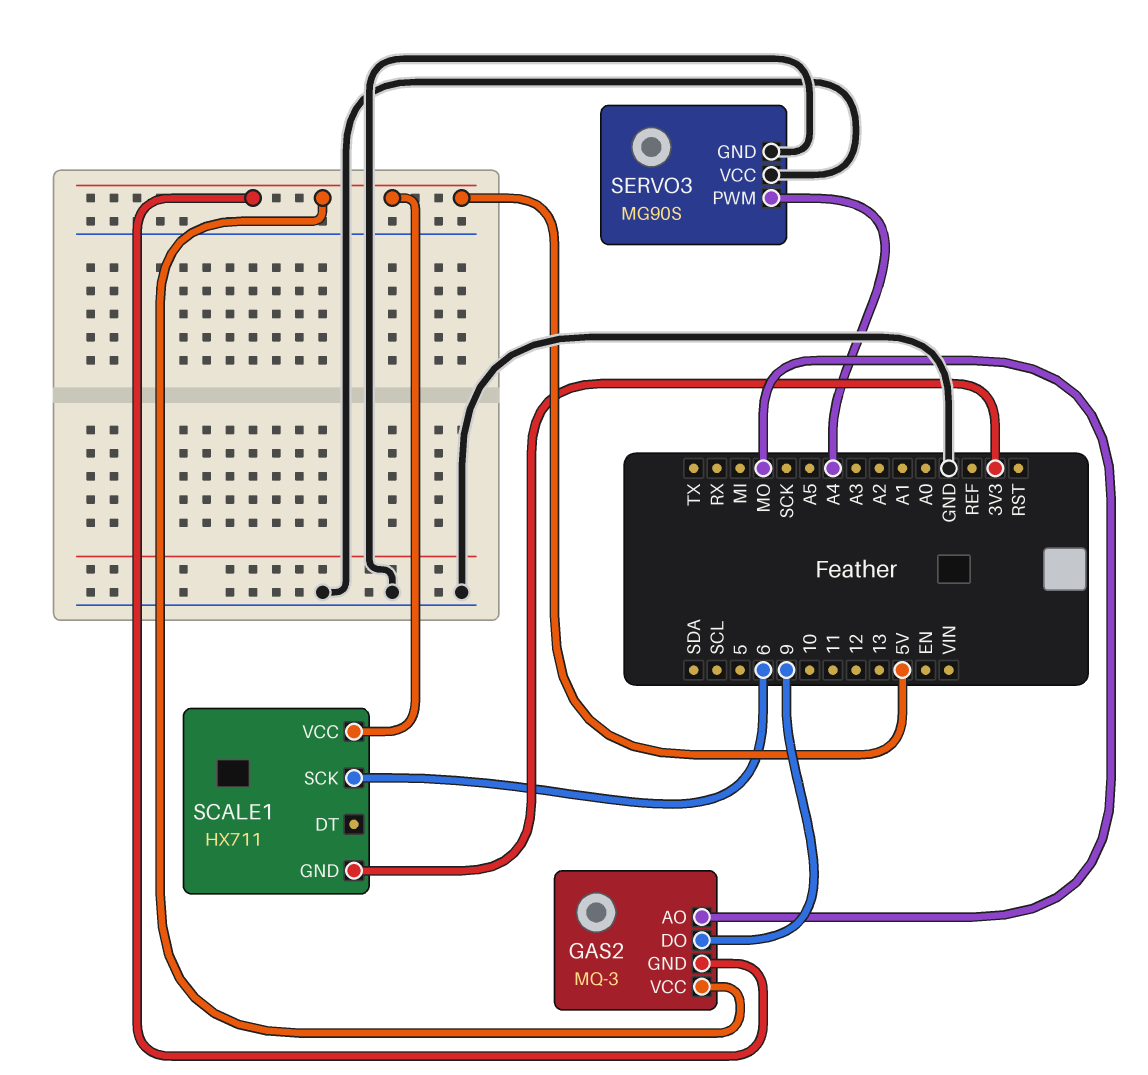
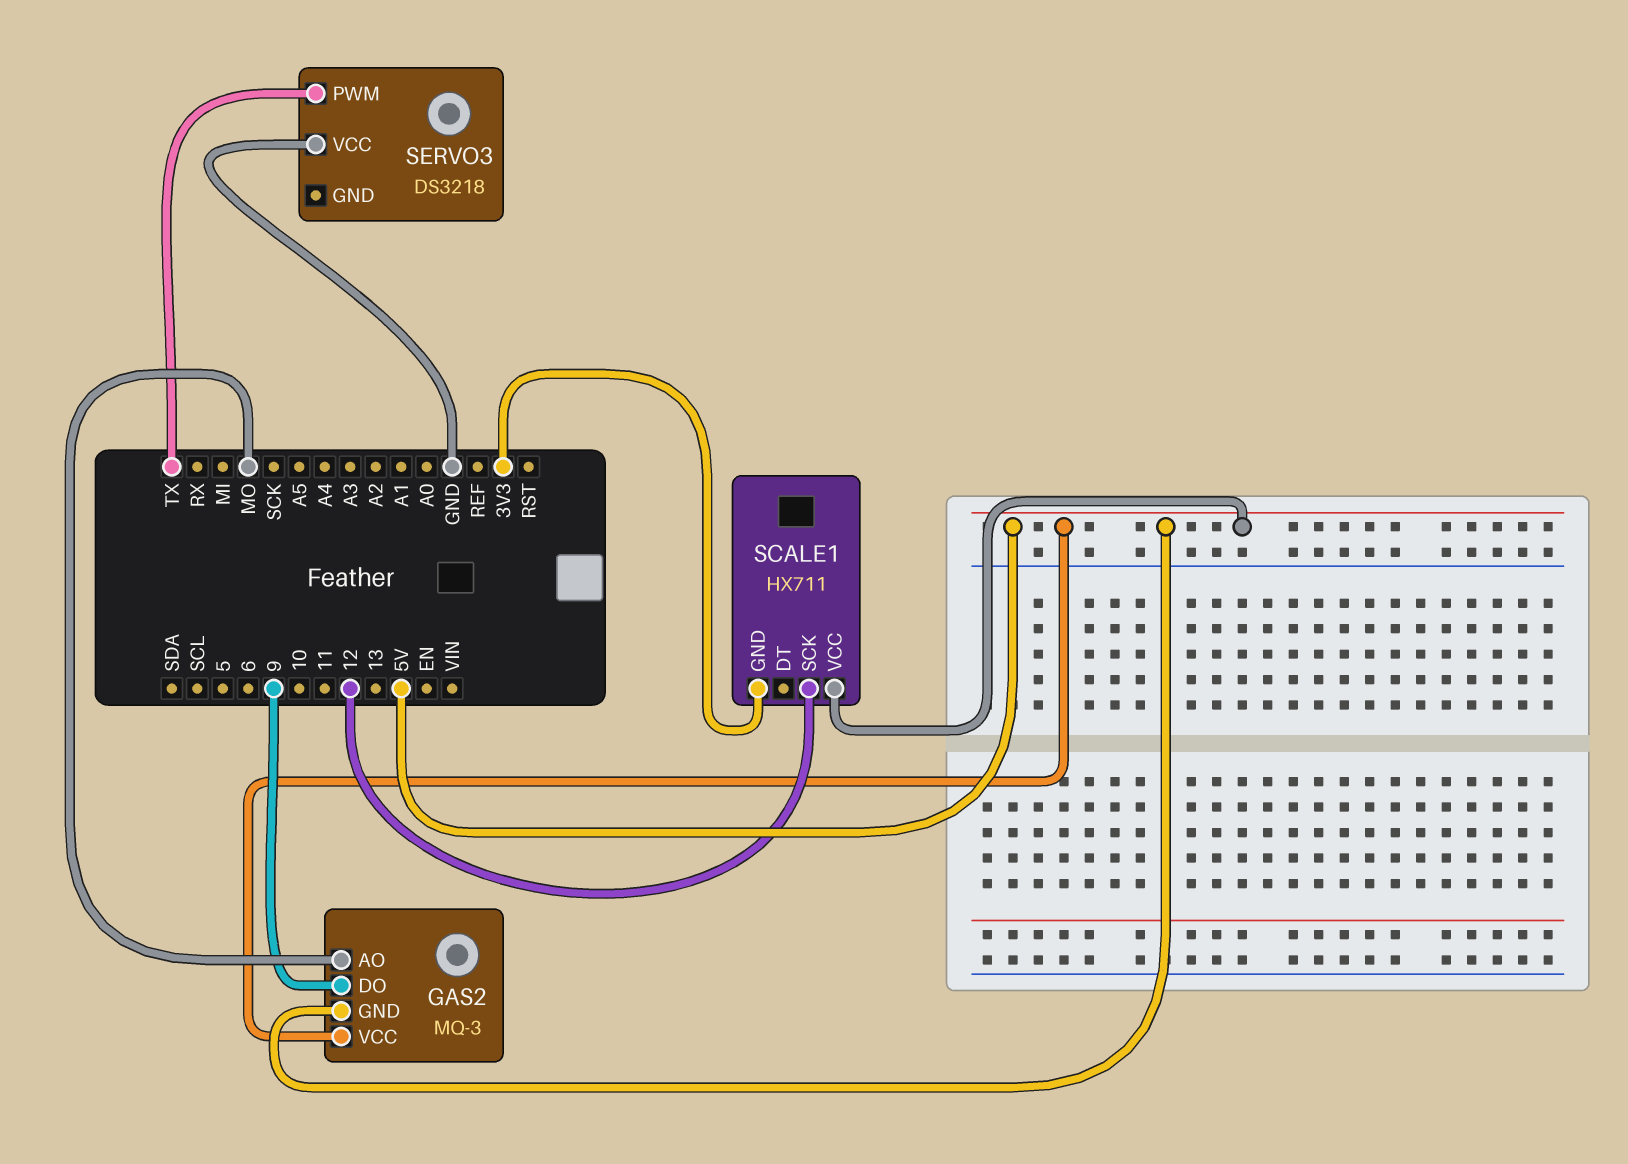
SCALE1 pin SCK: 6 -> 12
SERVO3: MG90S -> DS3218
SERVO3 pin GND: GND -> none
SERVO3 pin PWM: A4 -> TX

